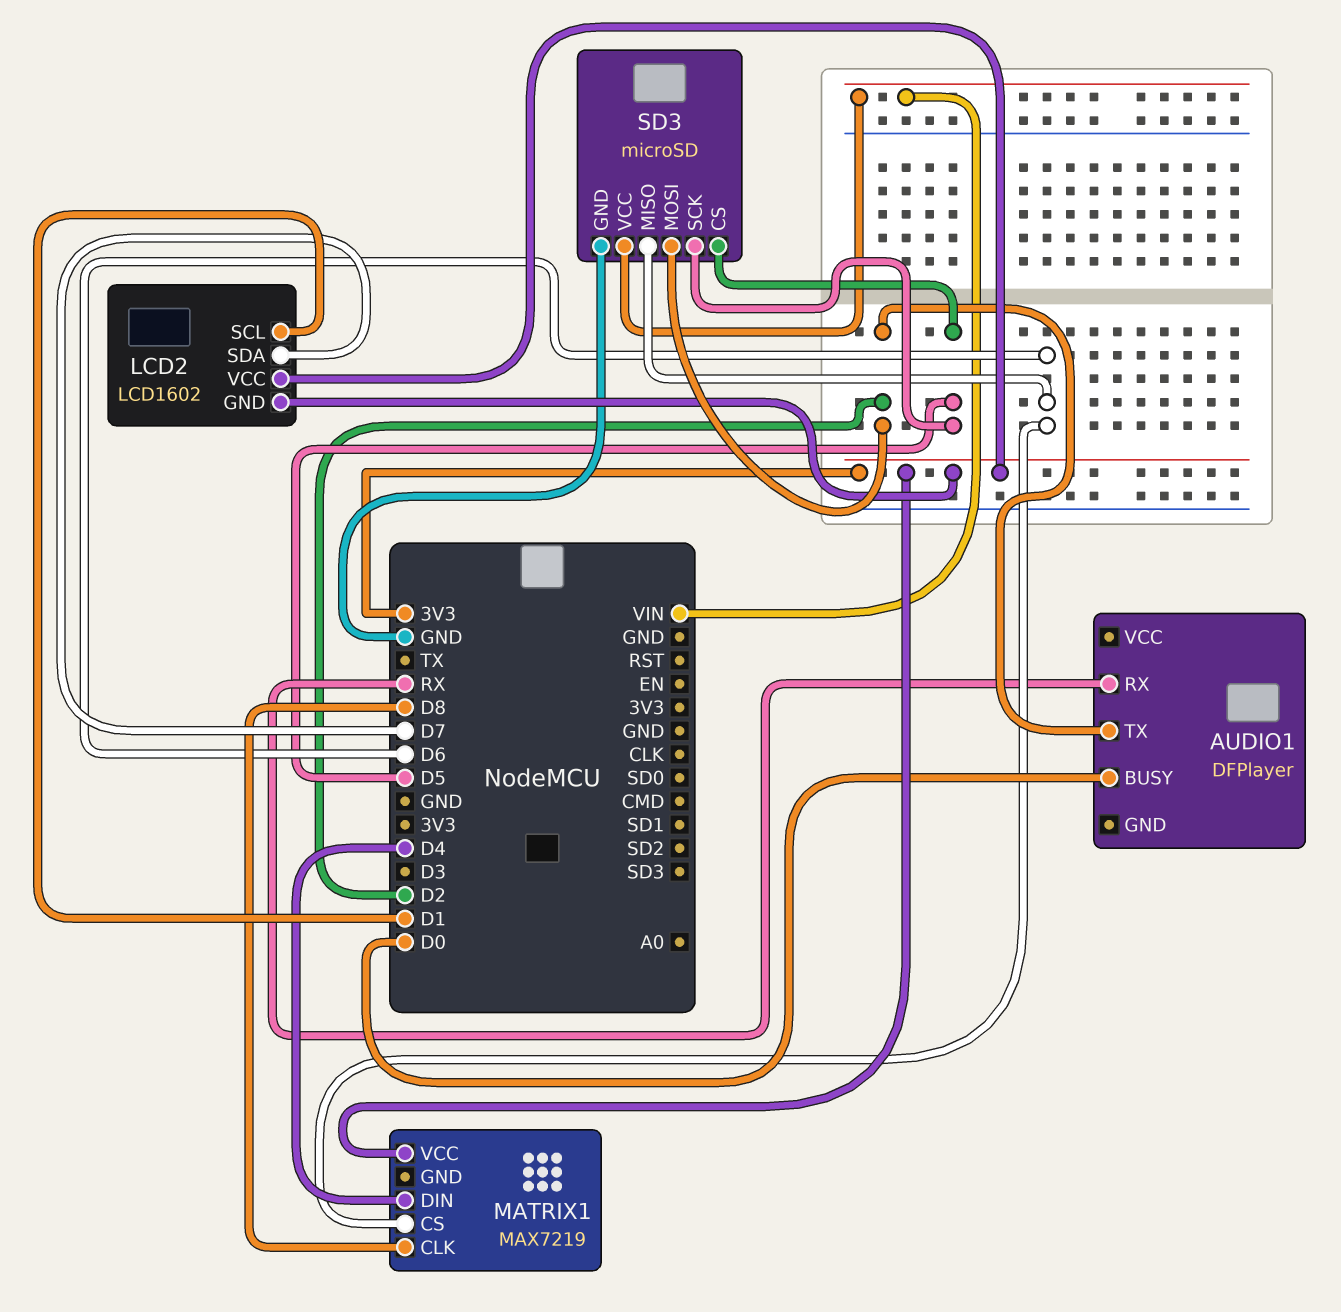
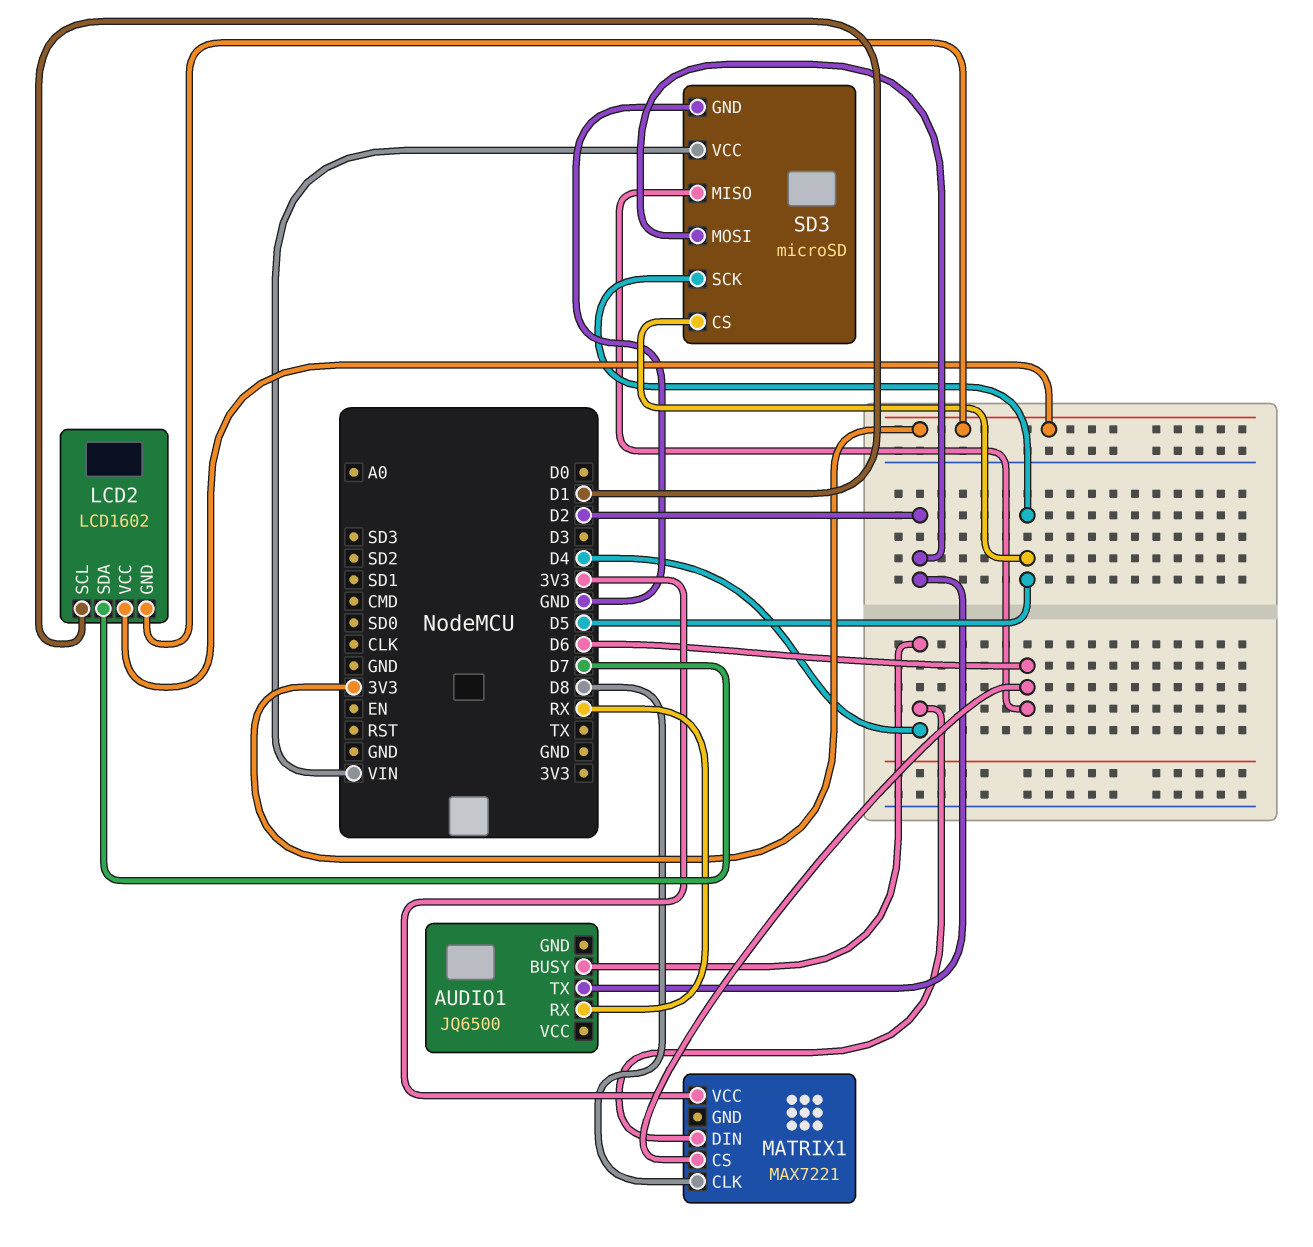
AUDIO1: DFPlayer -> JQ6500
AUDIO1 pin BUSY: D0 -> D4
MATRIX1: MAX7219 -> MAX7221

